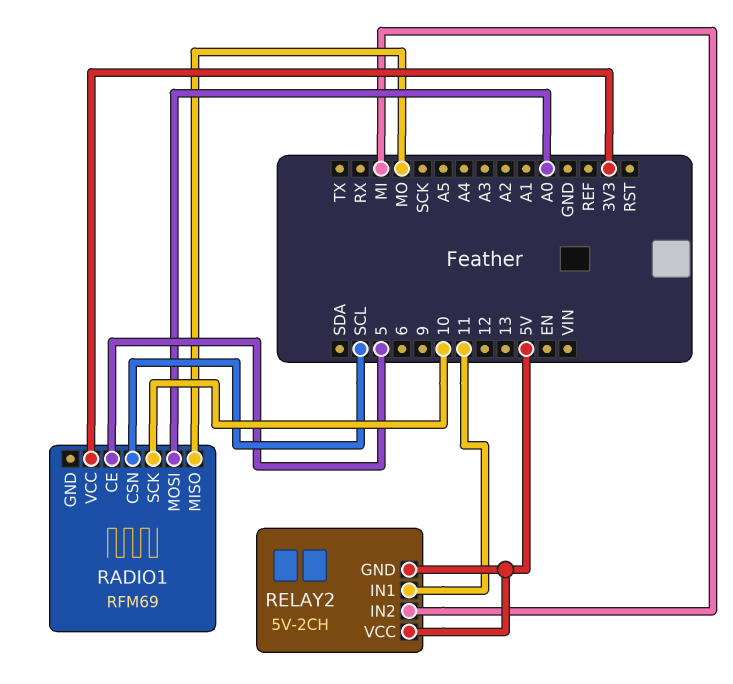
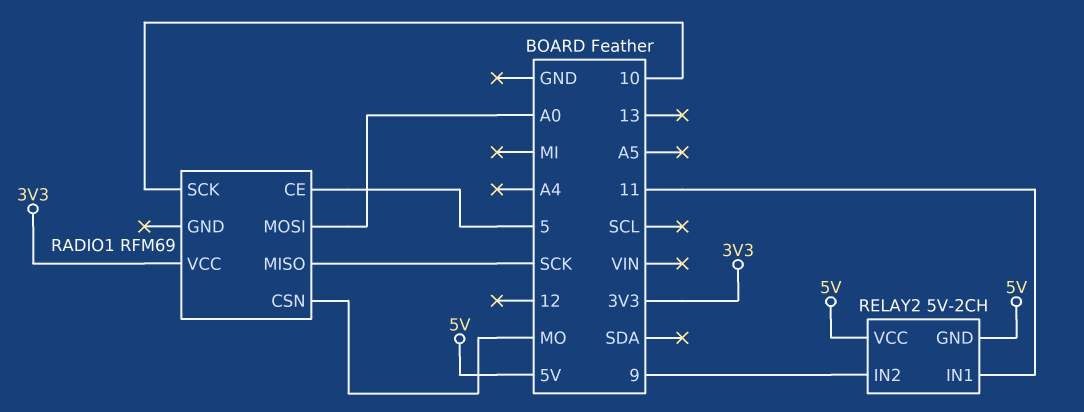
RADIO1 pin CSN: SCL -> MO
RADIO1 pin MISO: MO -> SCK
RELAY2 pin IN2: MI -> 9

